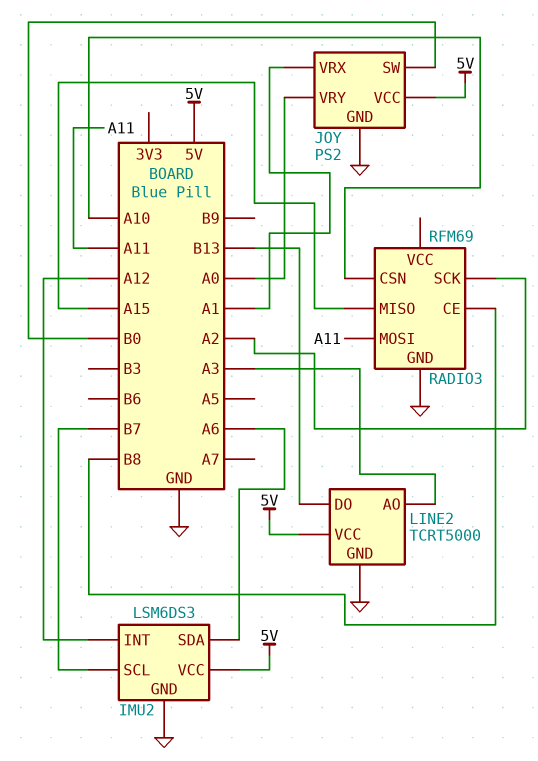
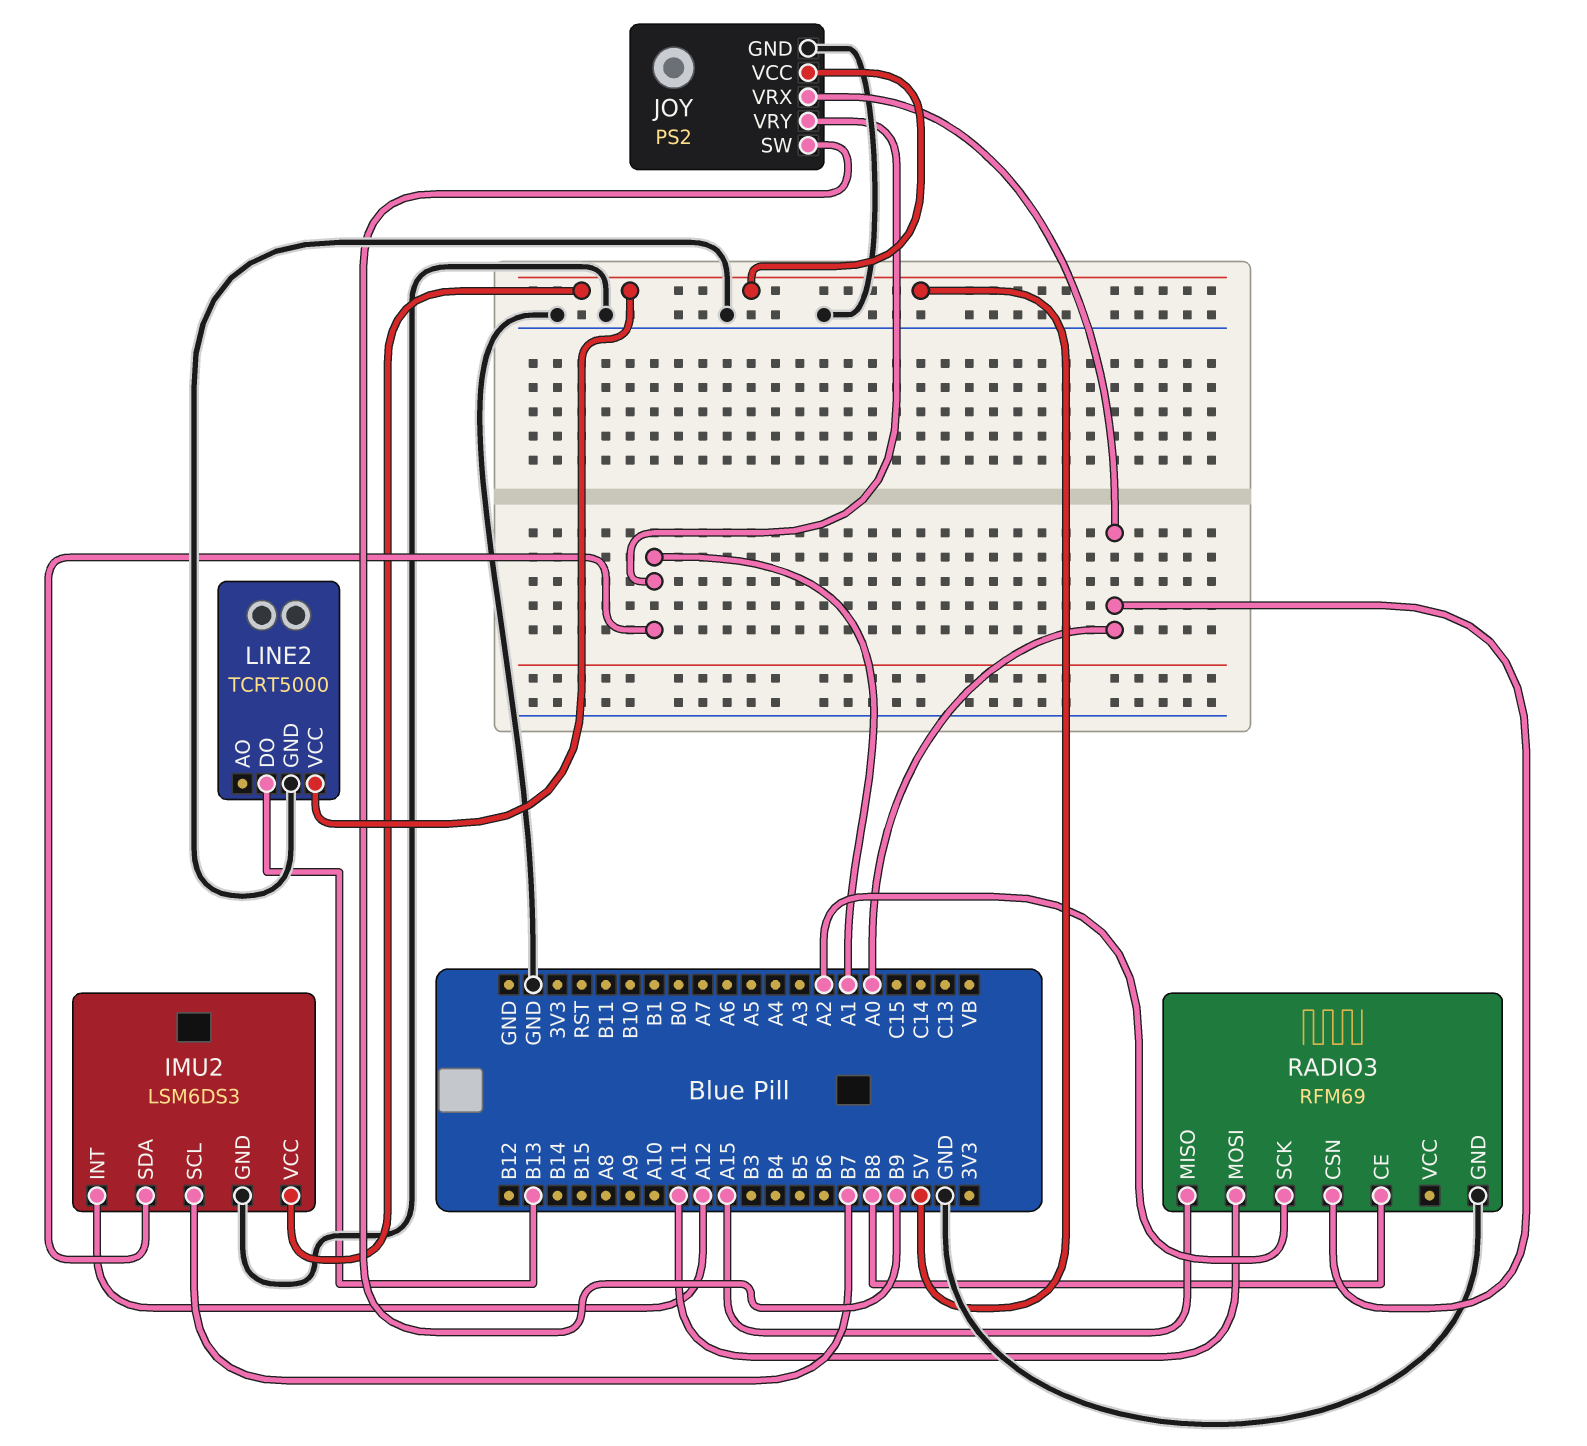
IMU2 pin SDA: A6 -> A1
JOY pin SW: B0 -> B9
JOY pin VRX: A1 -> A0
JOY pin VRY: A0 -> A1
LINE2 pin AO: A3 -> none
RADIO3 pin CSN: A10 -> A0

